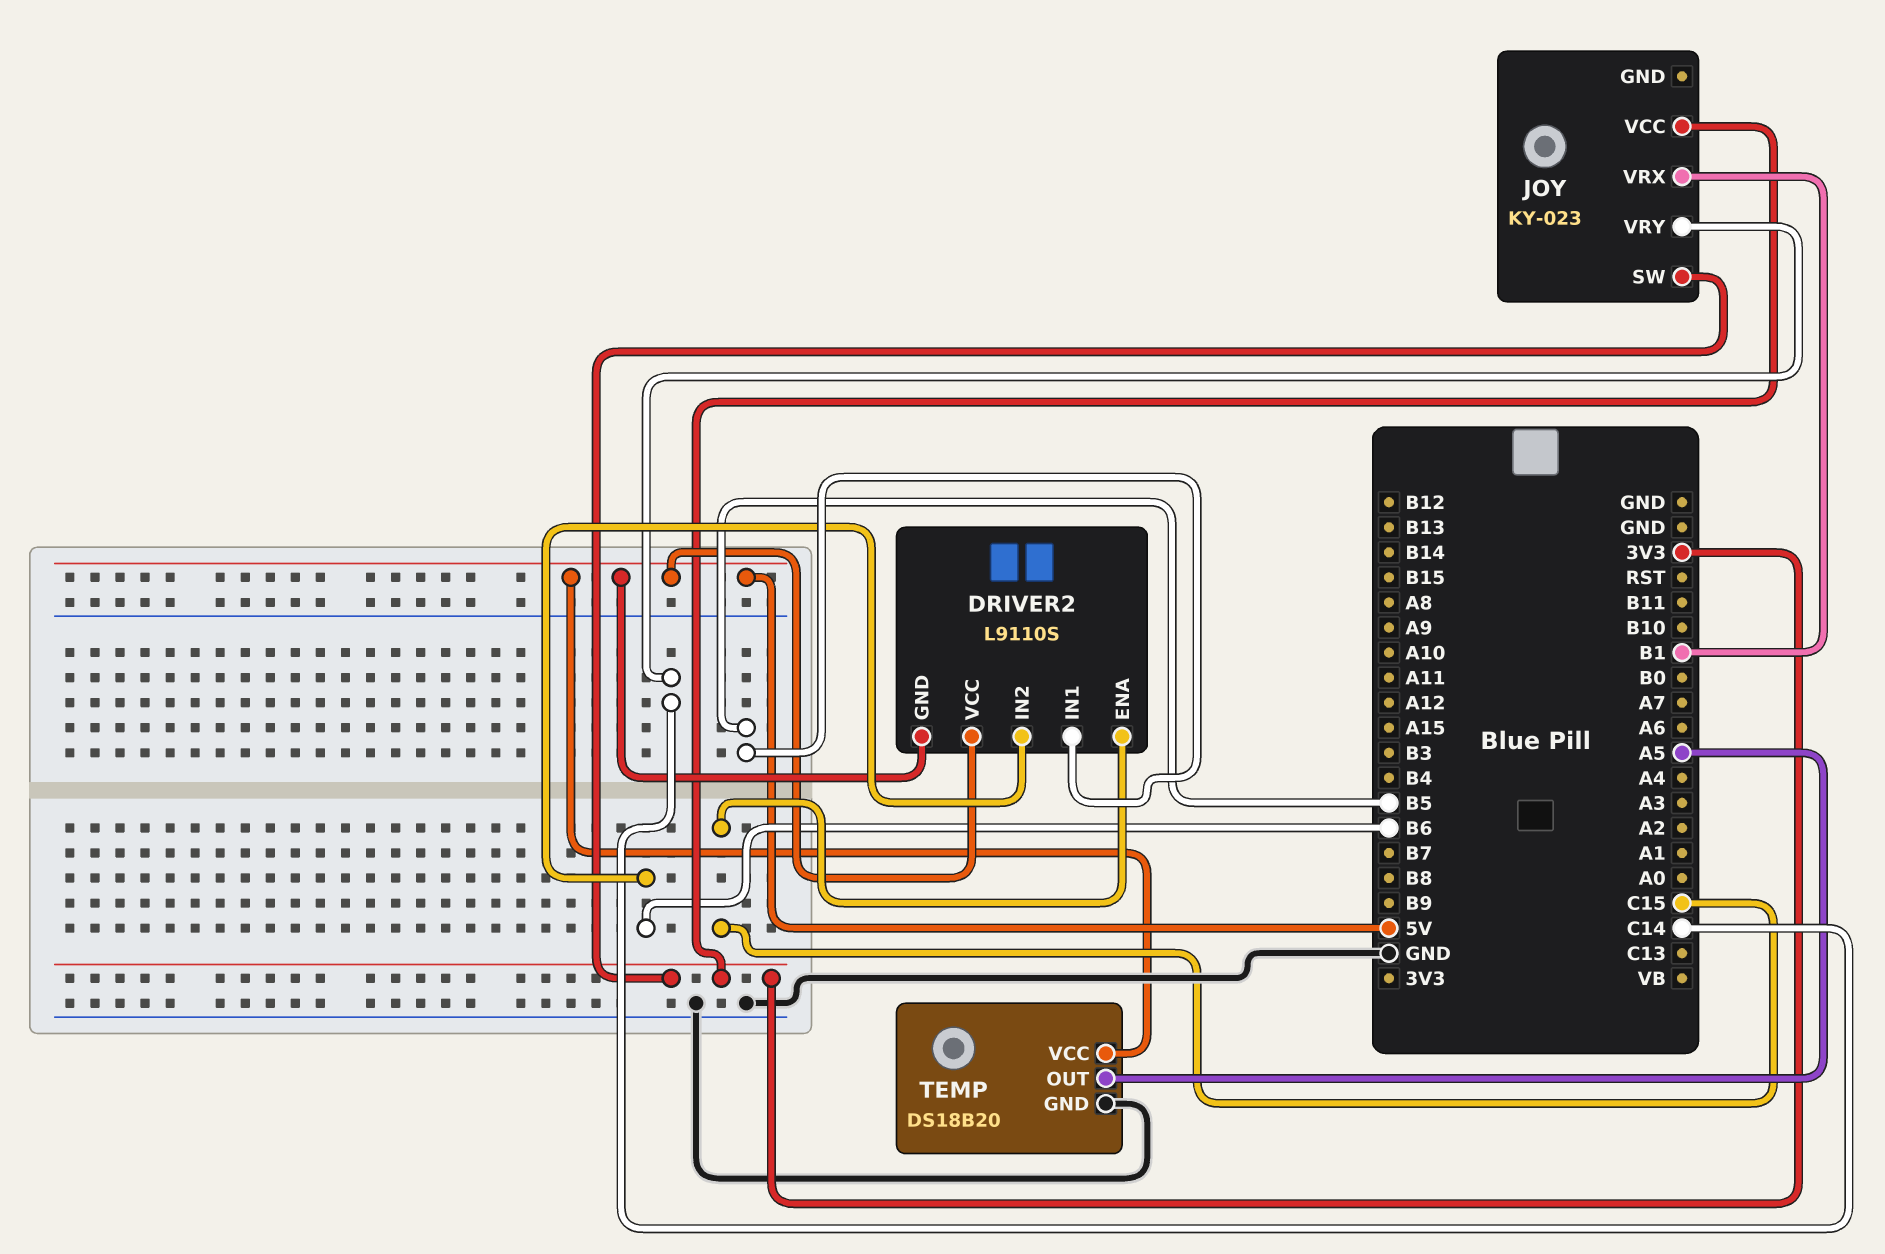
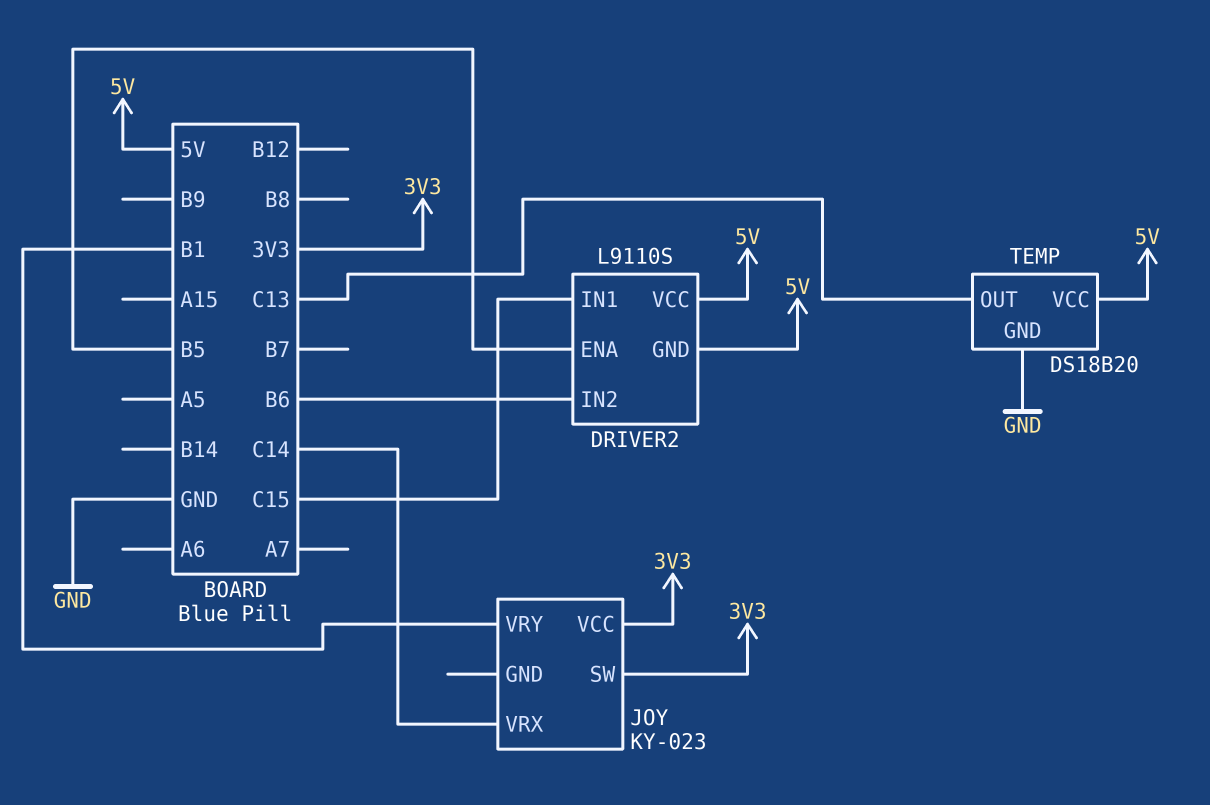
DRIVER2 pin ENA: C15 -> B5
DRIVER2 pin IN1: B5 -> C15
JOY pin VRX: B1 -> C14
JOY pin VRY: C14 -> B1
TEMP pin OUT: A5 -> C13

